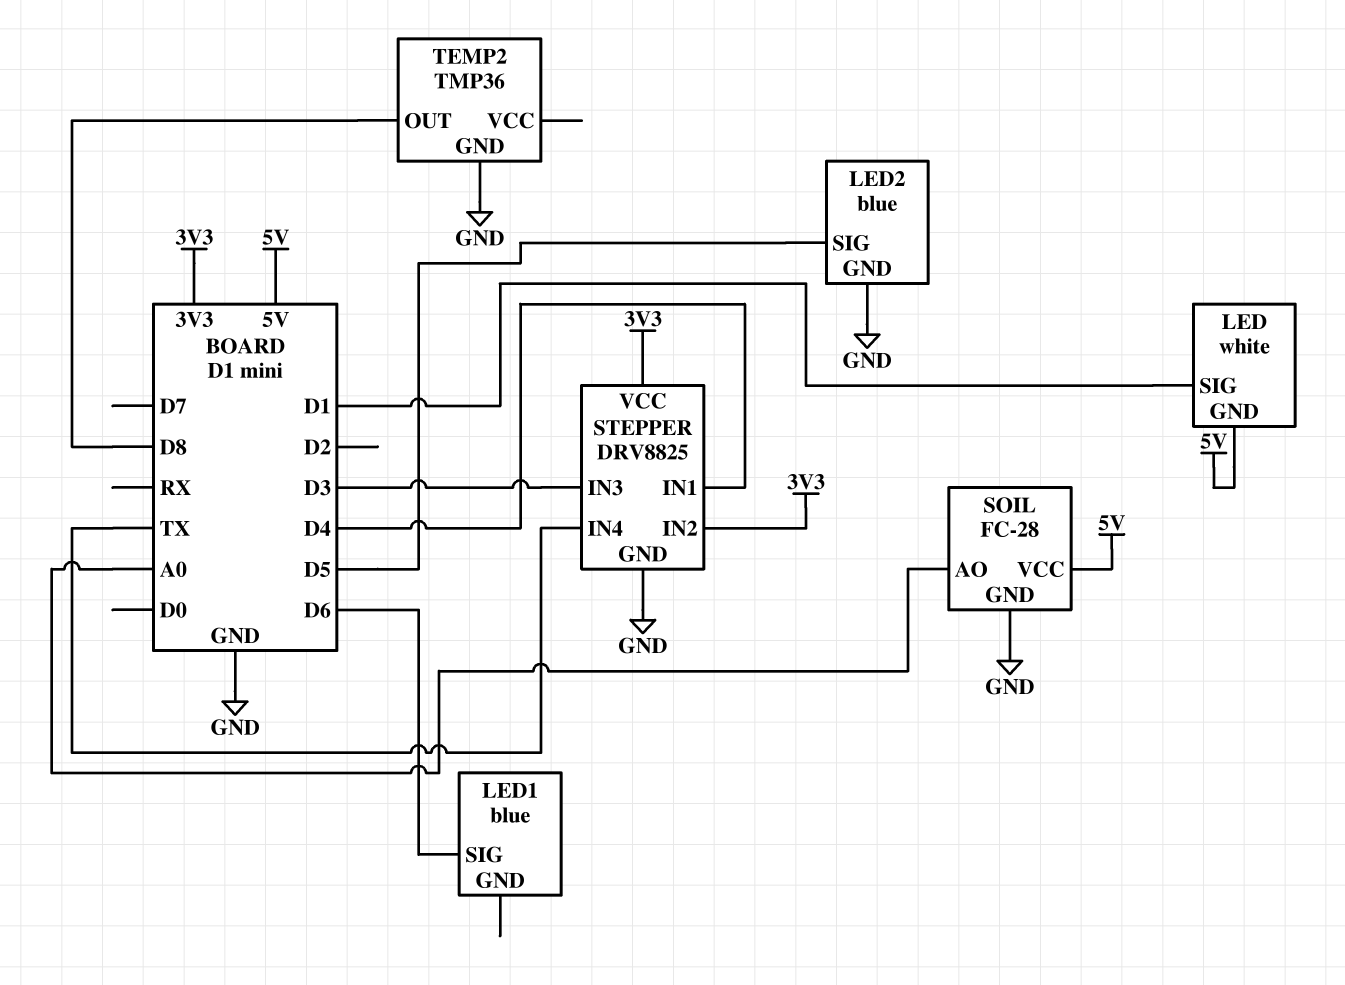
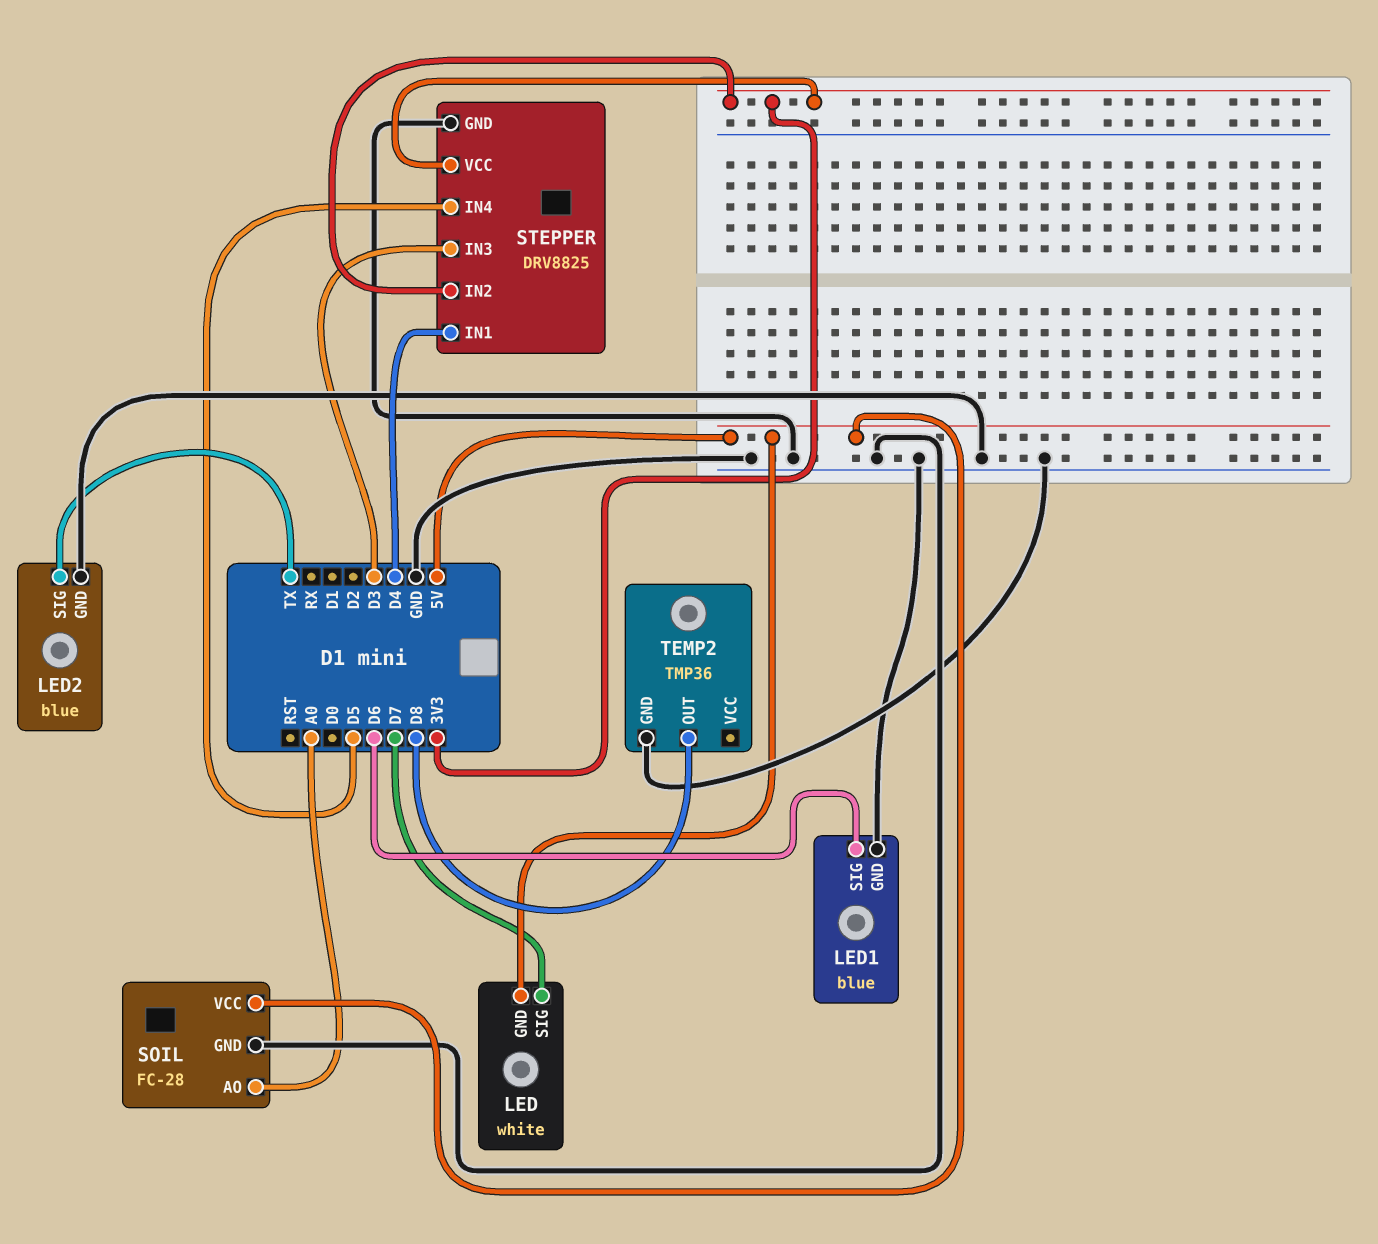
LED pin SIG: D1 -> D7
LED1 pin GND: none -> GND
LED2 pin SIG: D5 -> TX
STEPPER pin IN4: TX -> D5

